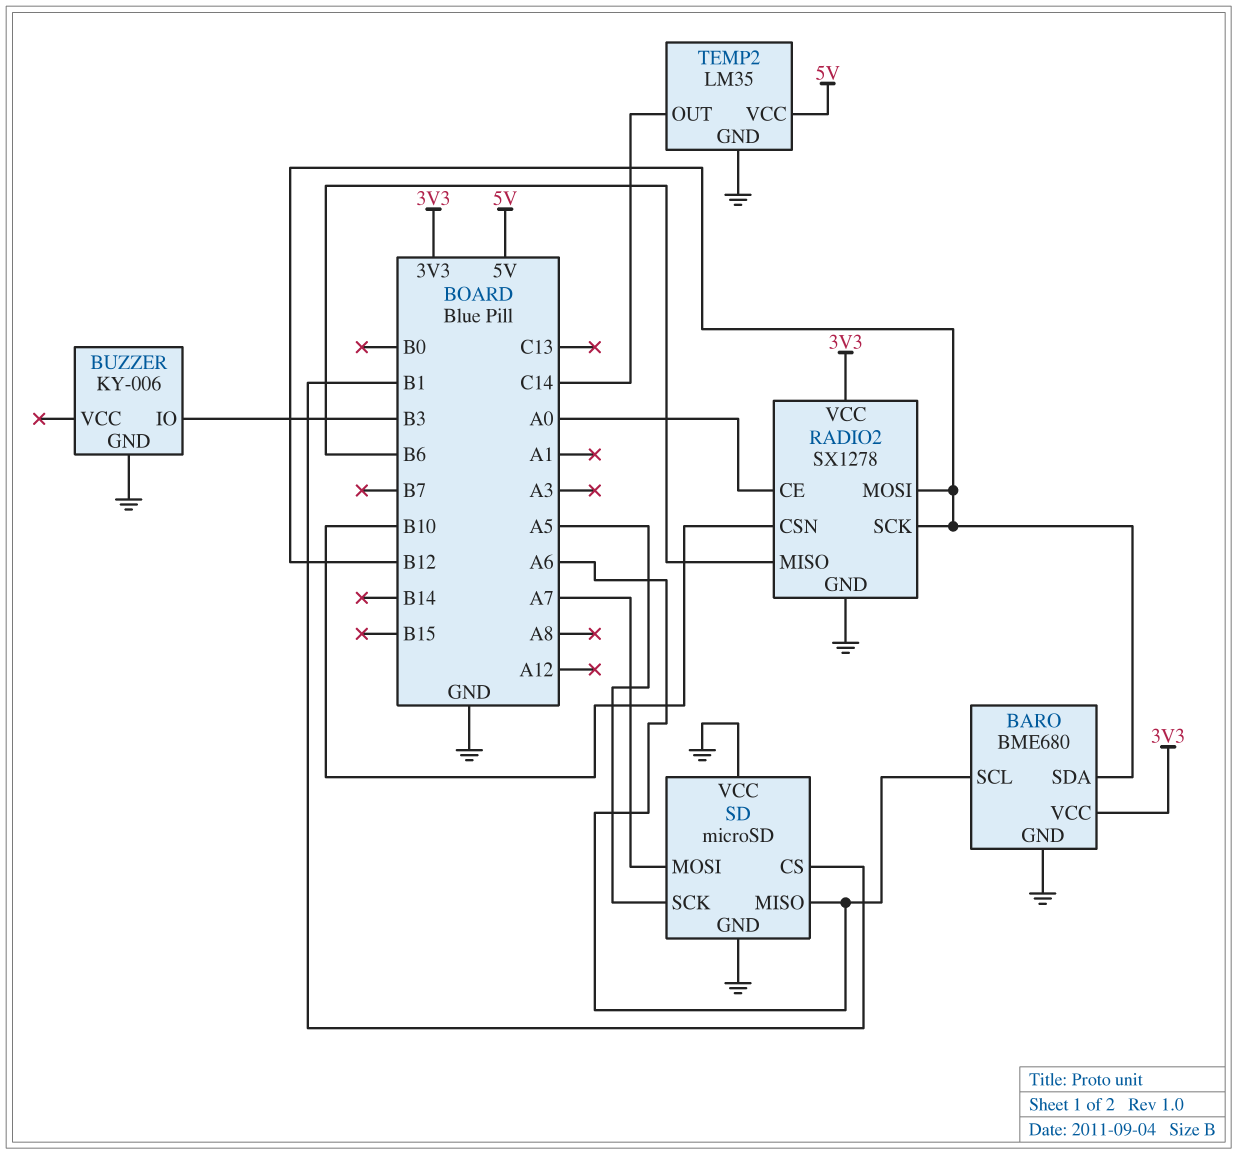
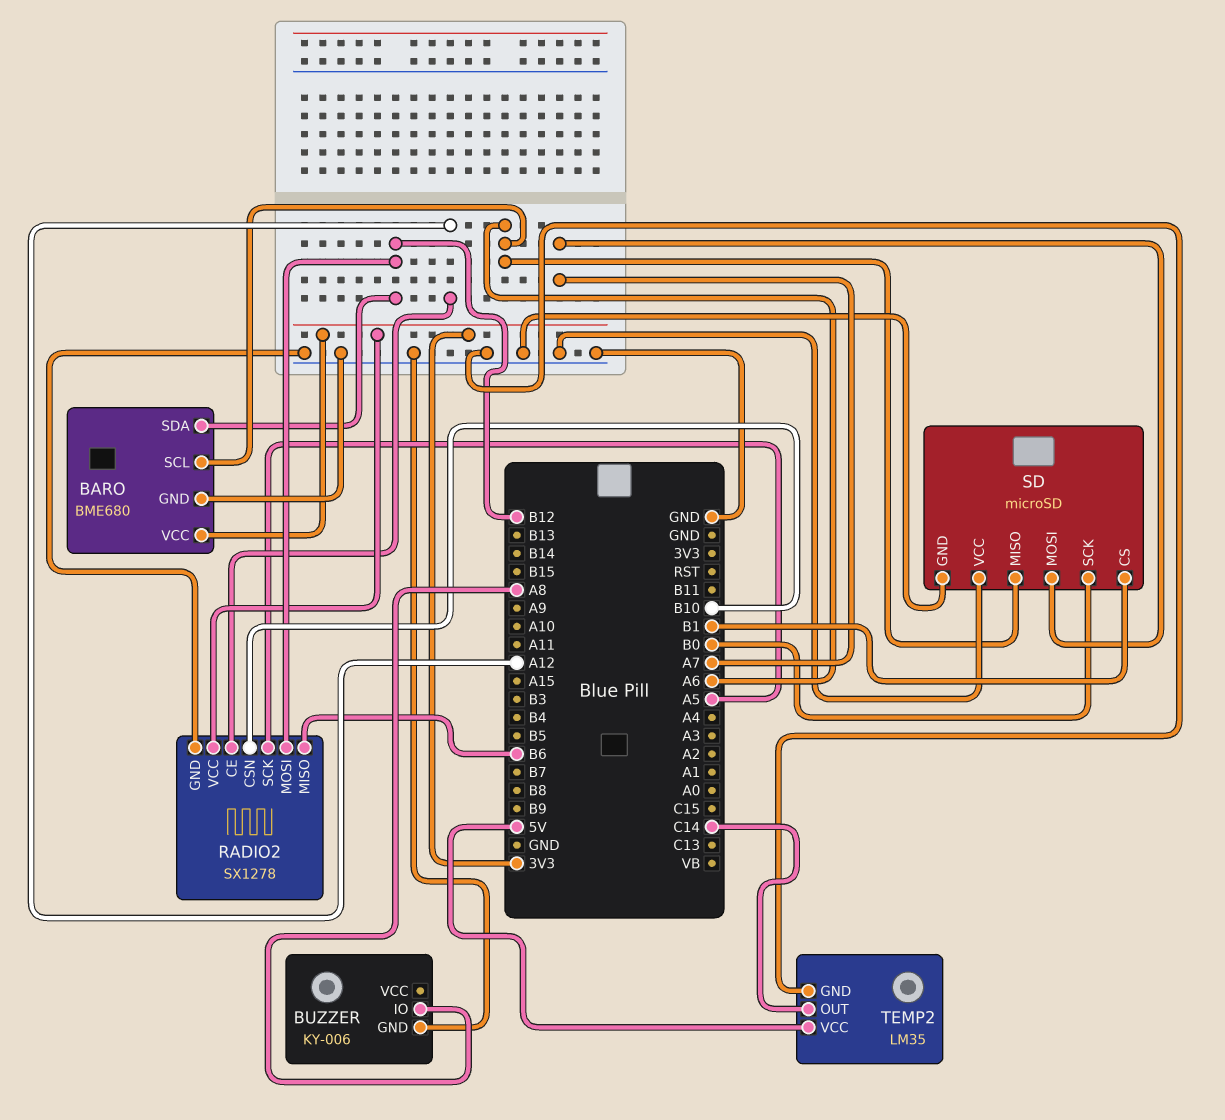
BUZZER pin IO: B3 -> A8
RADIO2 pin CE: A0 -> A12
RADIO2 pin SCK: B12 -> A5
SD pin SCK: A5 -> B0

